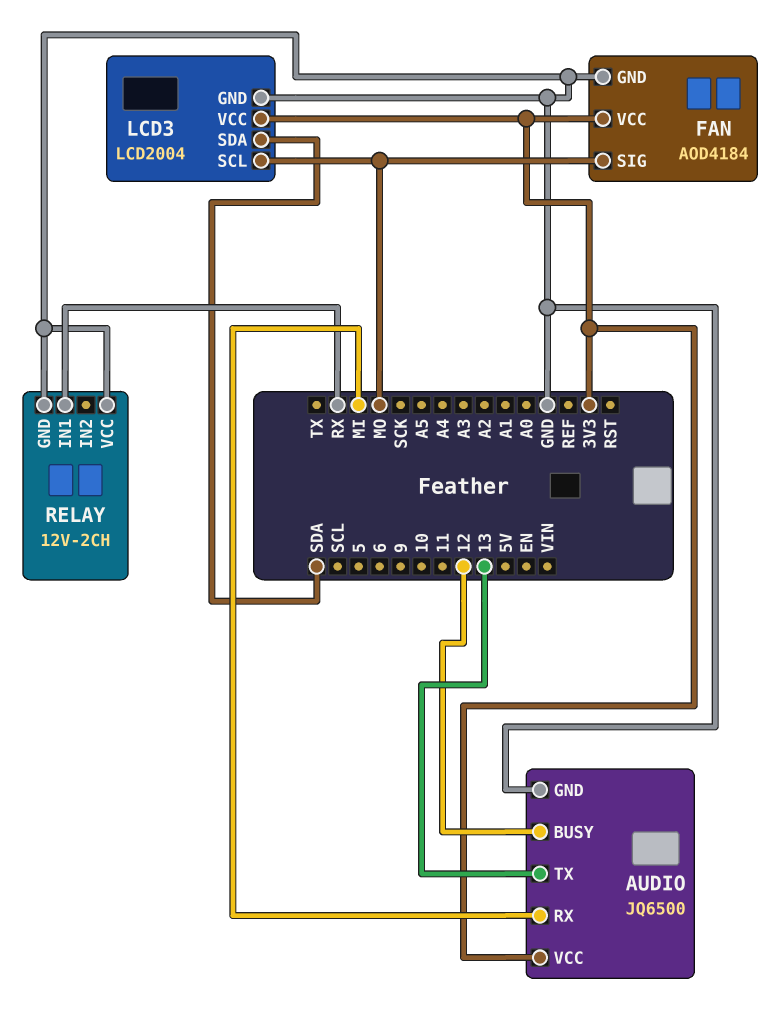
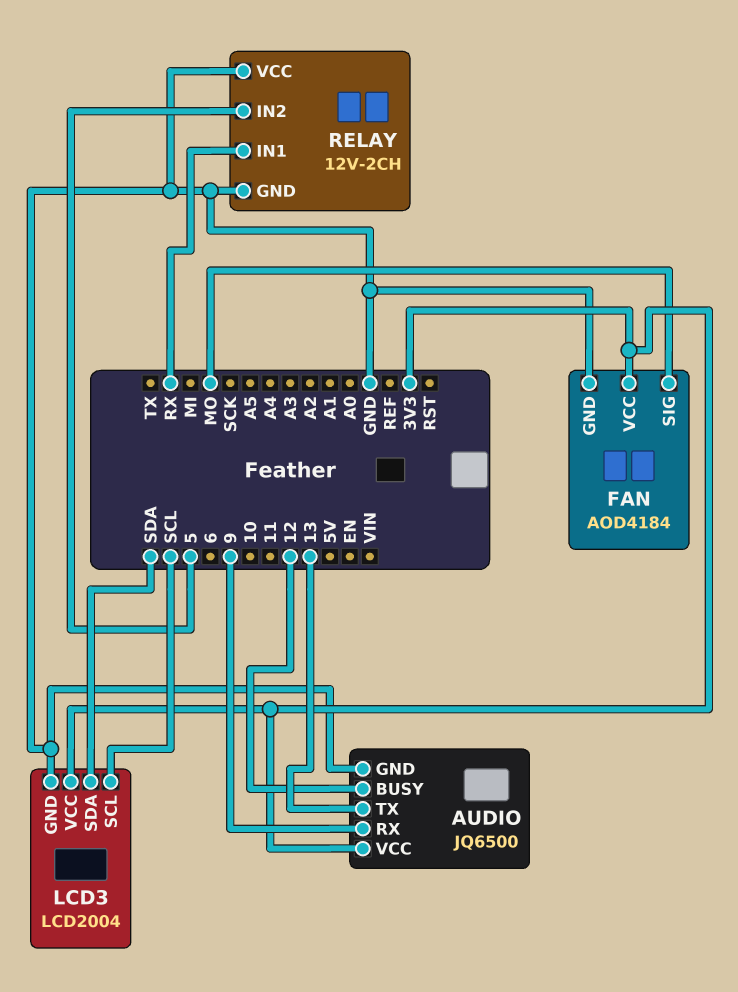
AUDIO pin RX: MI -> 9
LCD3 pin SCL: MO -> SCL
RELAY pin IN2: none -> 5

